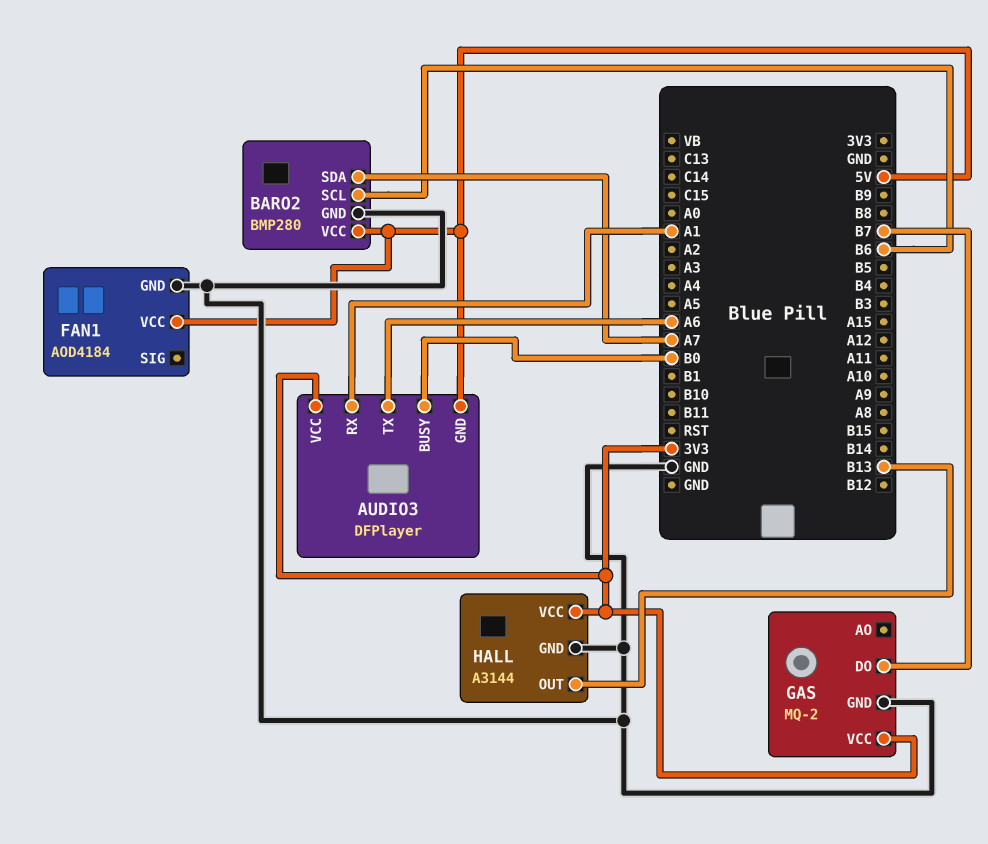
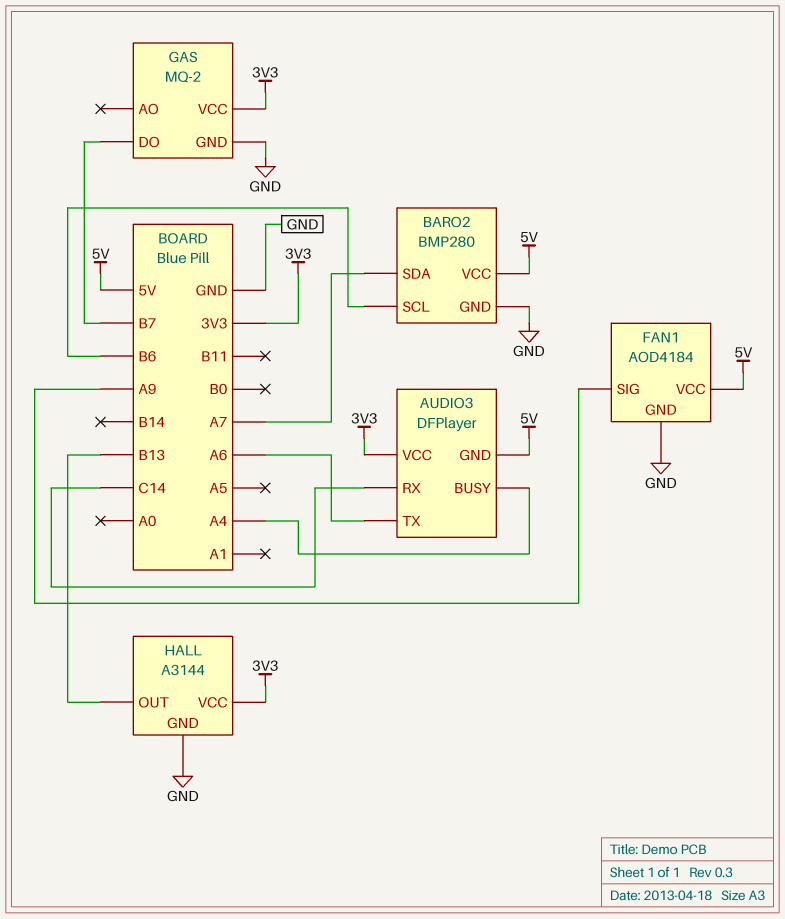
AUDIO3 pin BUSY: B0 -> A4
AUDIO3 pin RX: A1 -> C14
FAN1 pin SIG: none -> A9

